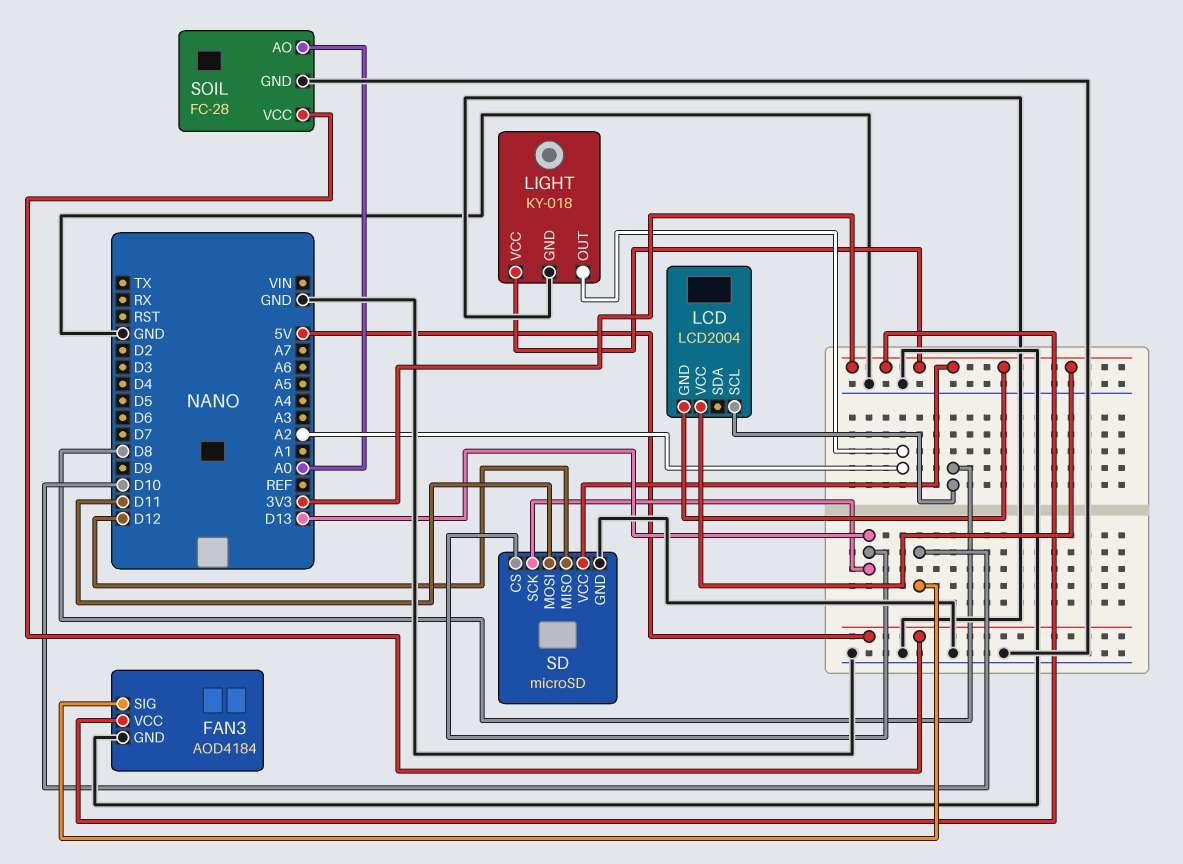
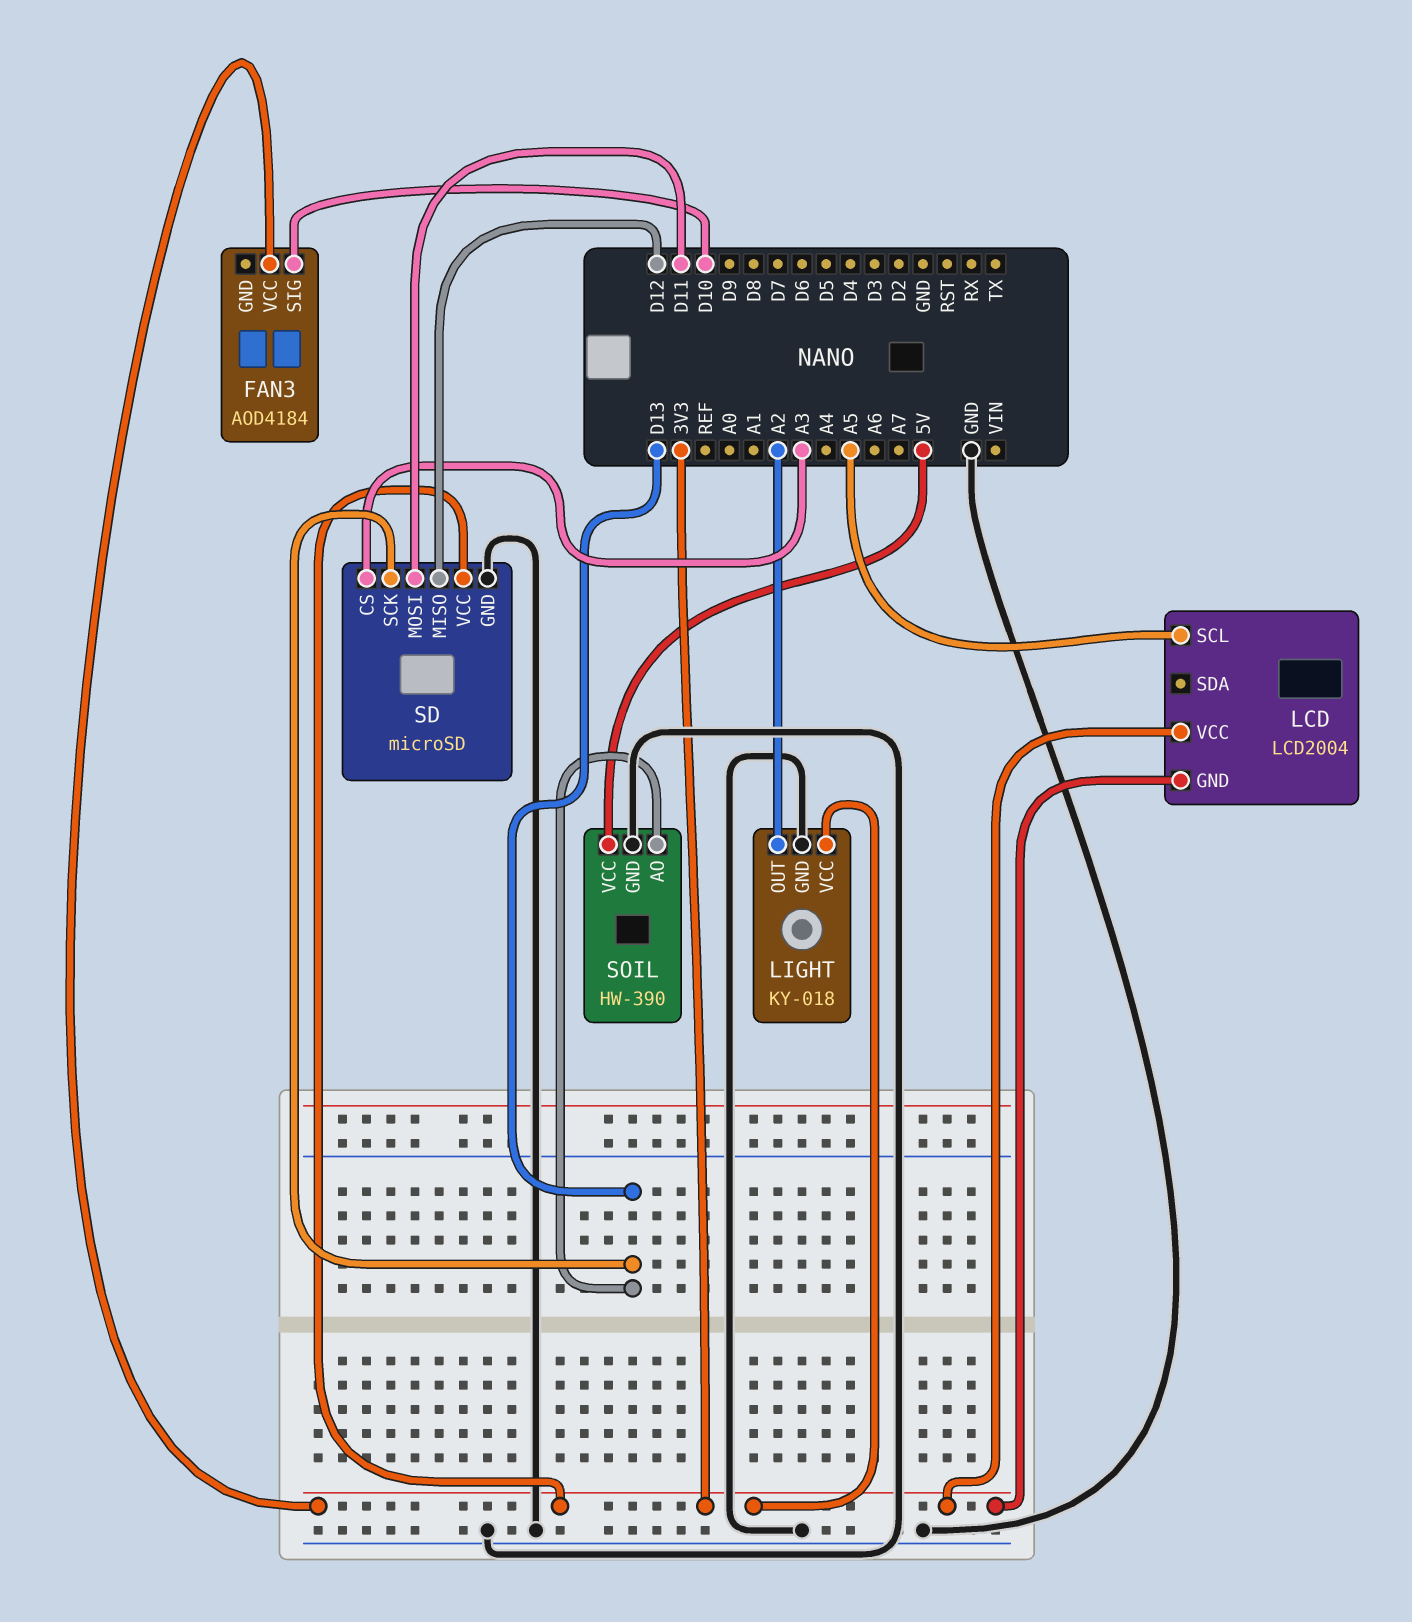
FAN3 pin GND: GND -> none
LCD pin SCL: D8 -> A5
SD pin CS: D13 -> A3
SOIL: FC-28 -> HW-390
SOIL pin AO: A0 -> D13

